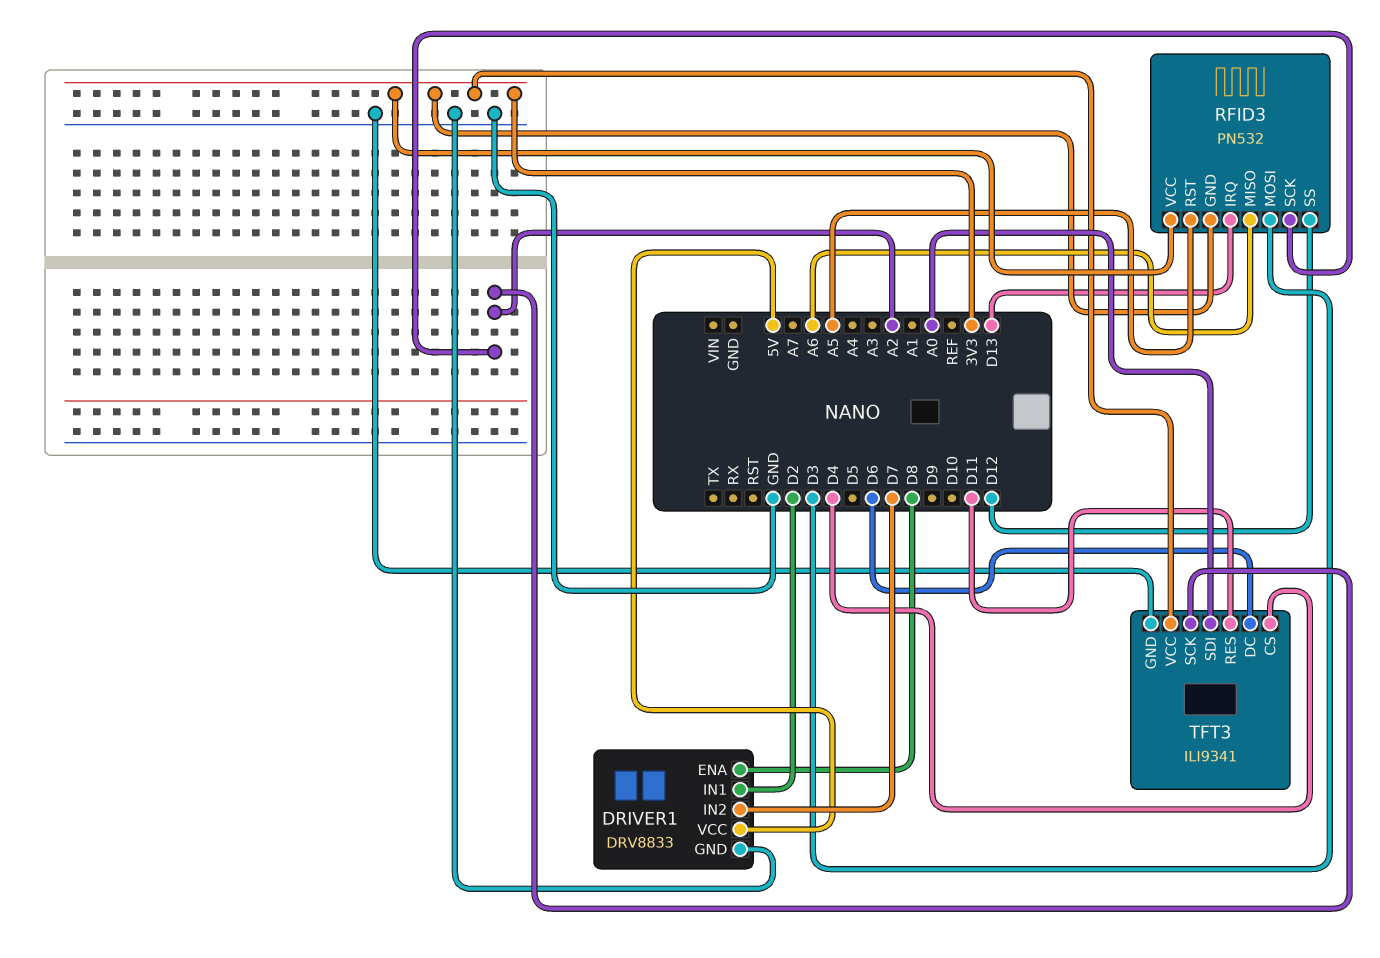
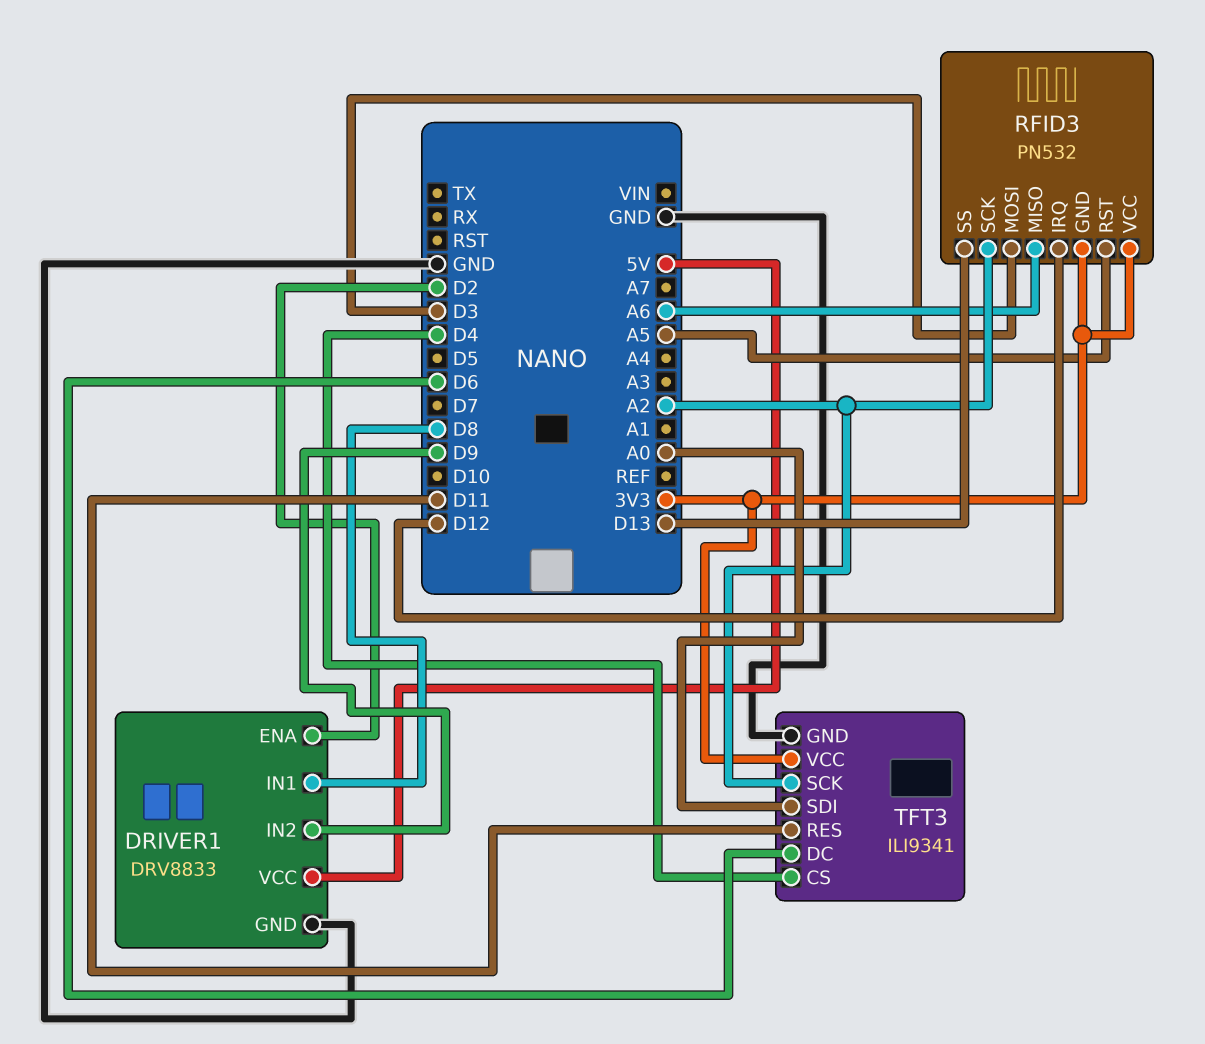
DRIVER1 pin ENA: D8 -> D2
DRIVER1 pin IN1: D2 -> D8
DRIVER1 pin IN2: D7 -> D9
RFID3 pin IRQ: D13 -> D12
RFID3 pin SS: D12 -> D13

